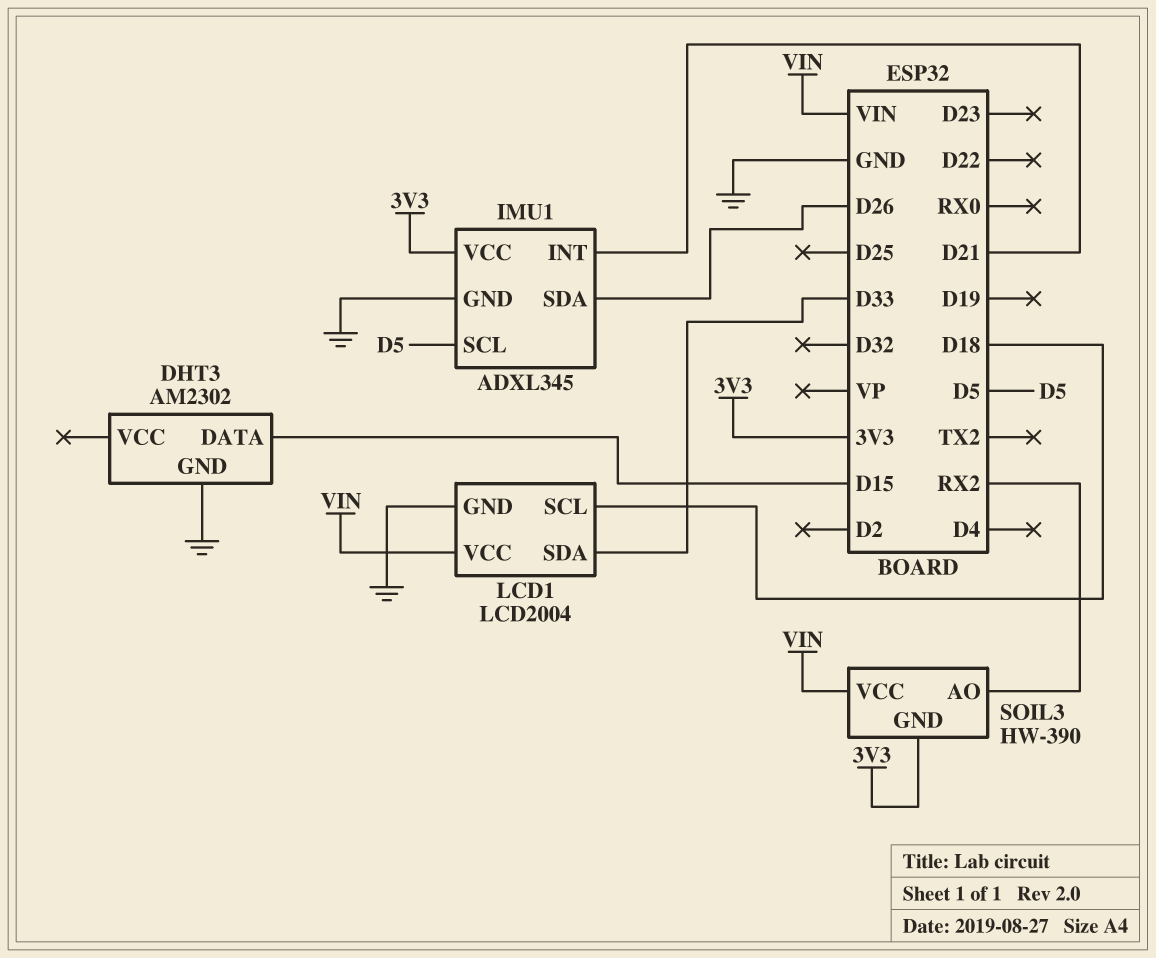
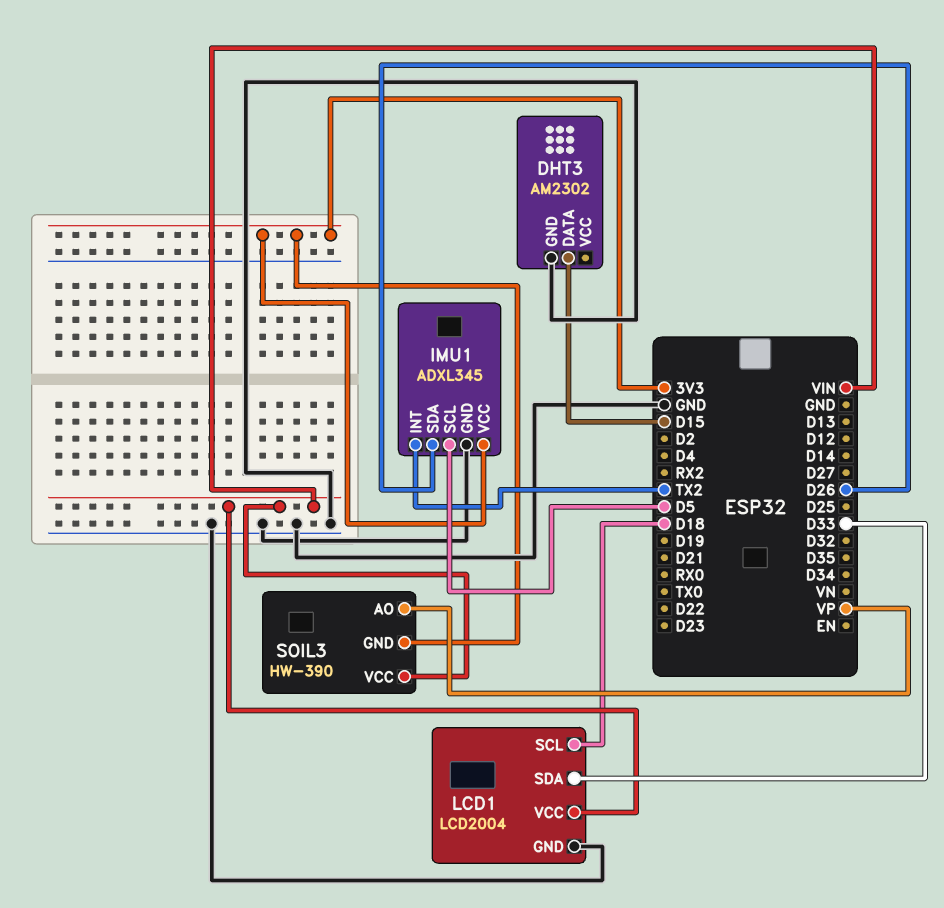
IMU1 pin INT: D21 -> TX2
SOIL3 pin AO: RX2 -> VP

